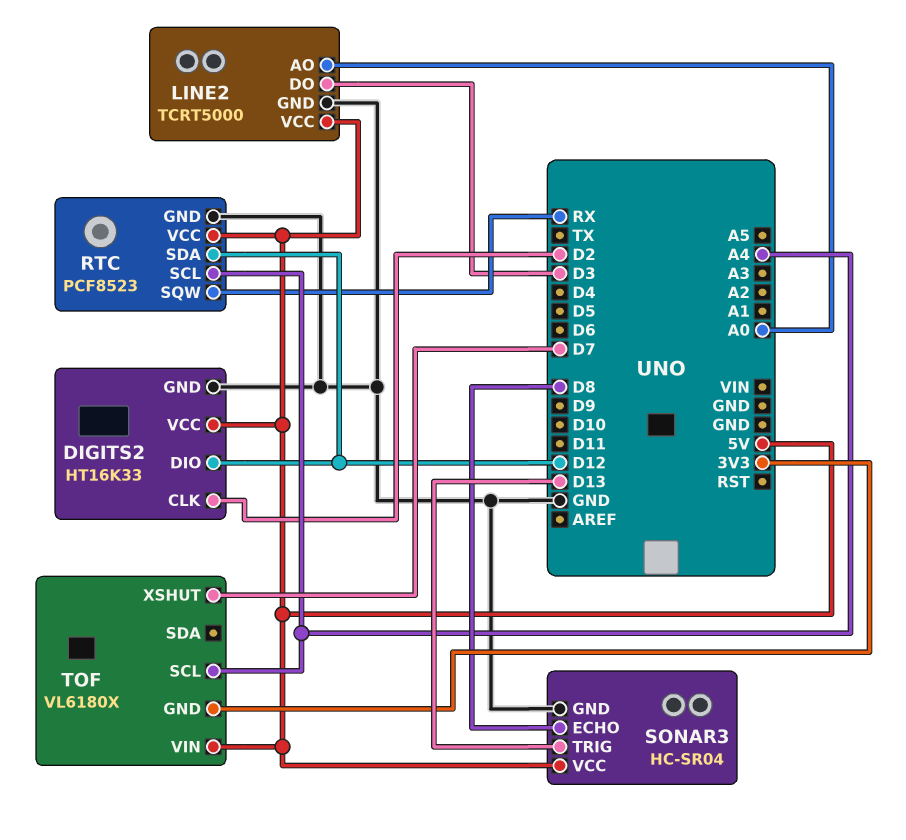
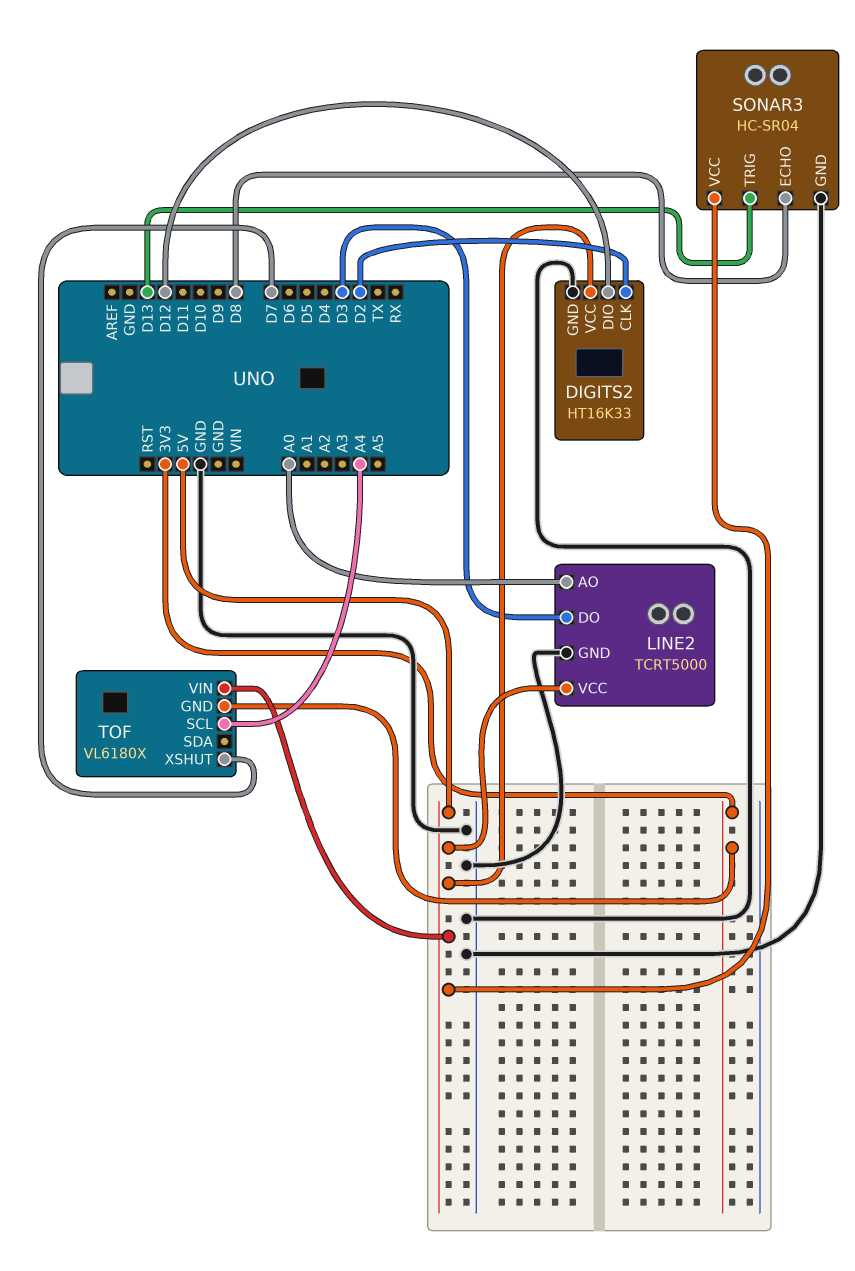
RTC: PCF8523 -> none
RTC pin GND: GND -> none
RTC pin SCL: A4 -> none
RTC pin SDA: D12 -> none
RTC pin SQW: RX -> none
RTC pin VCC: 5V -> none

